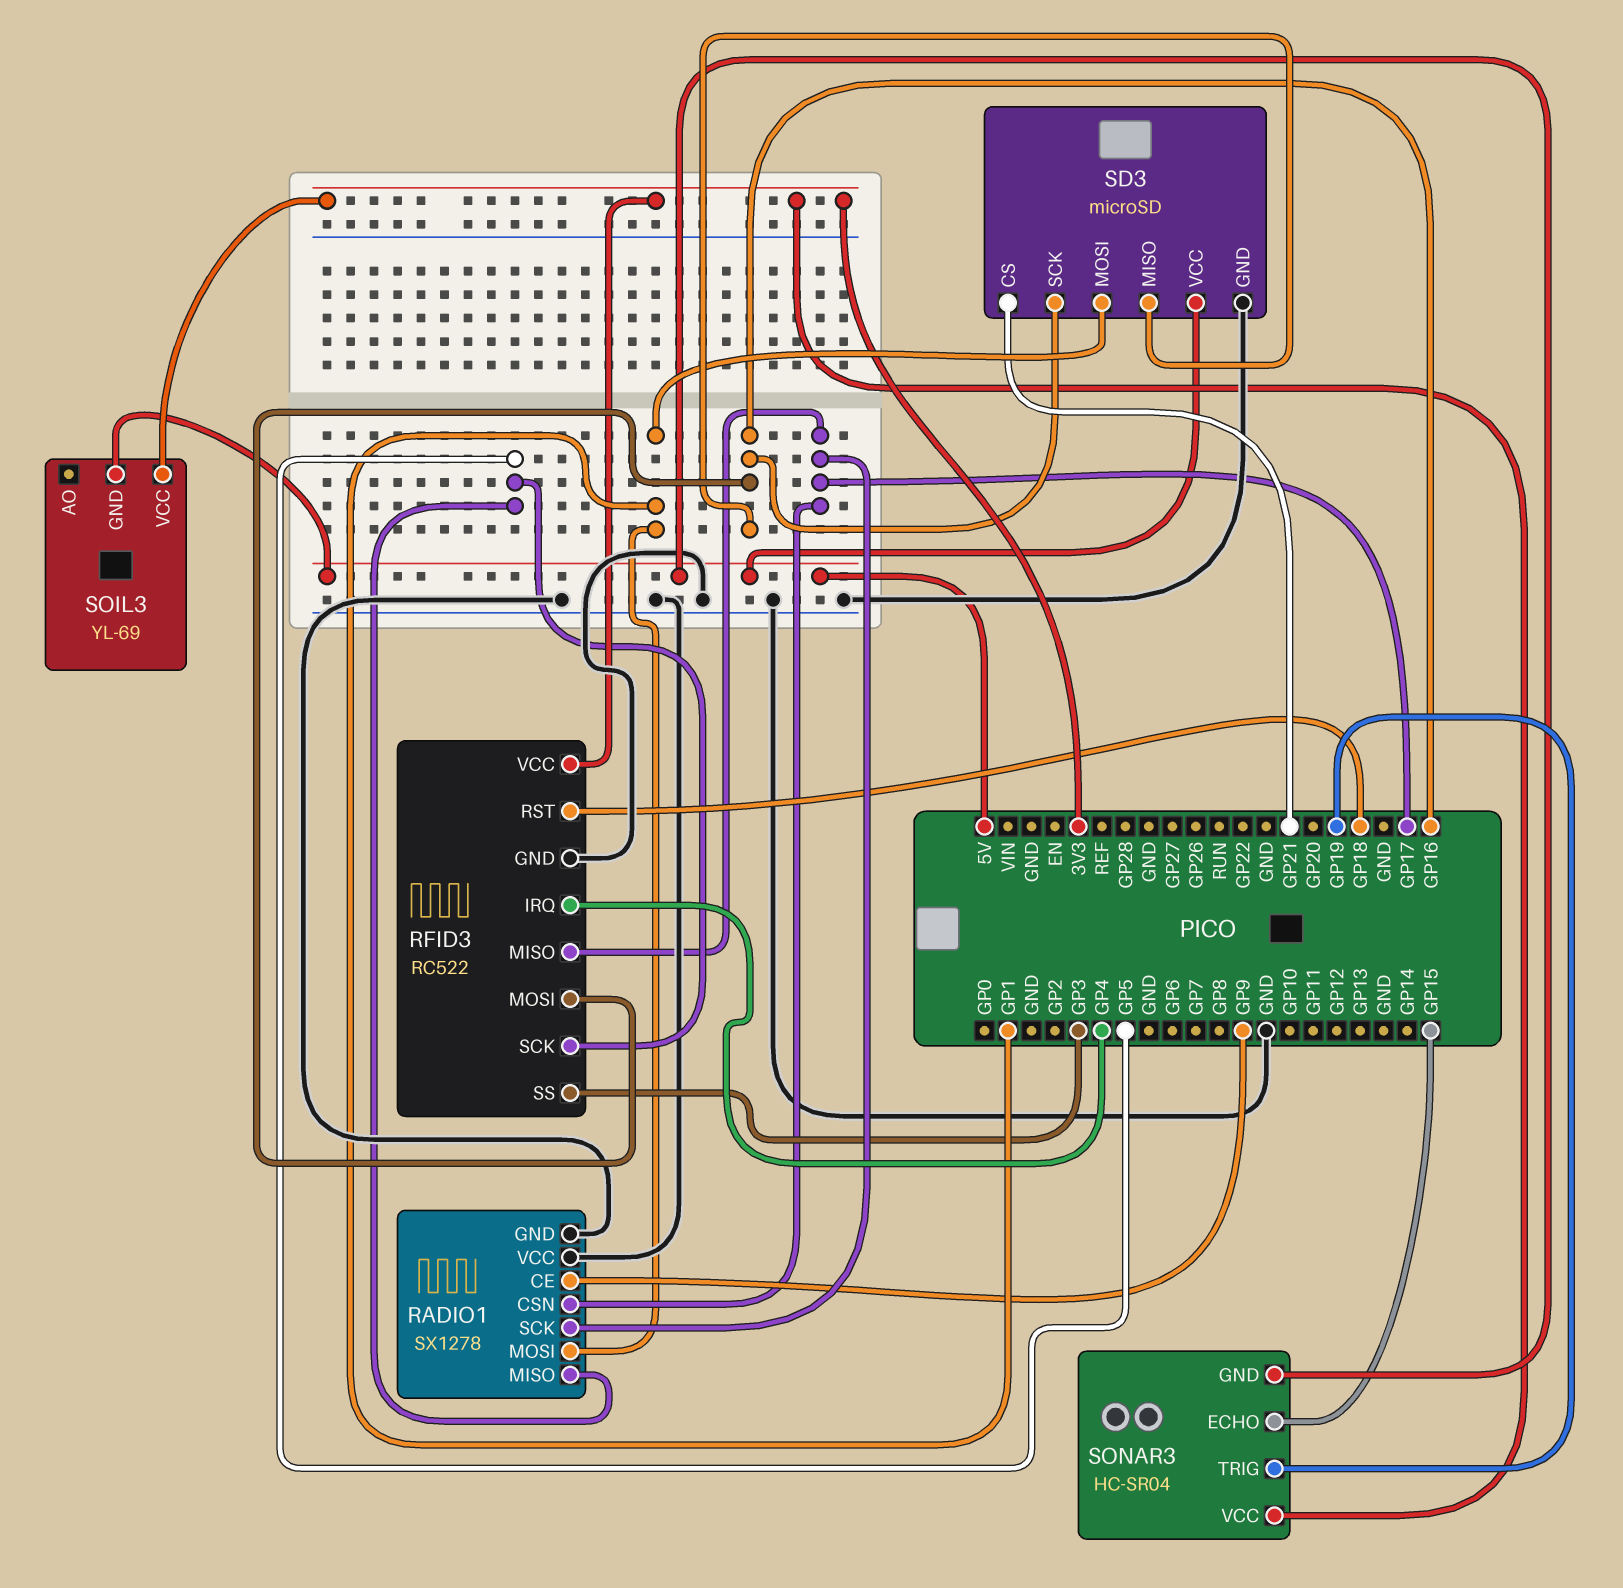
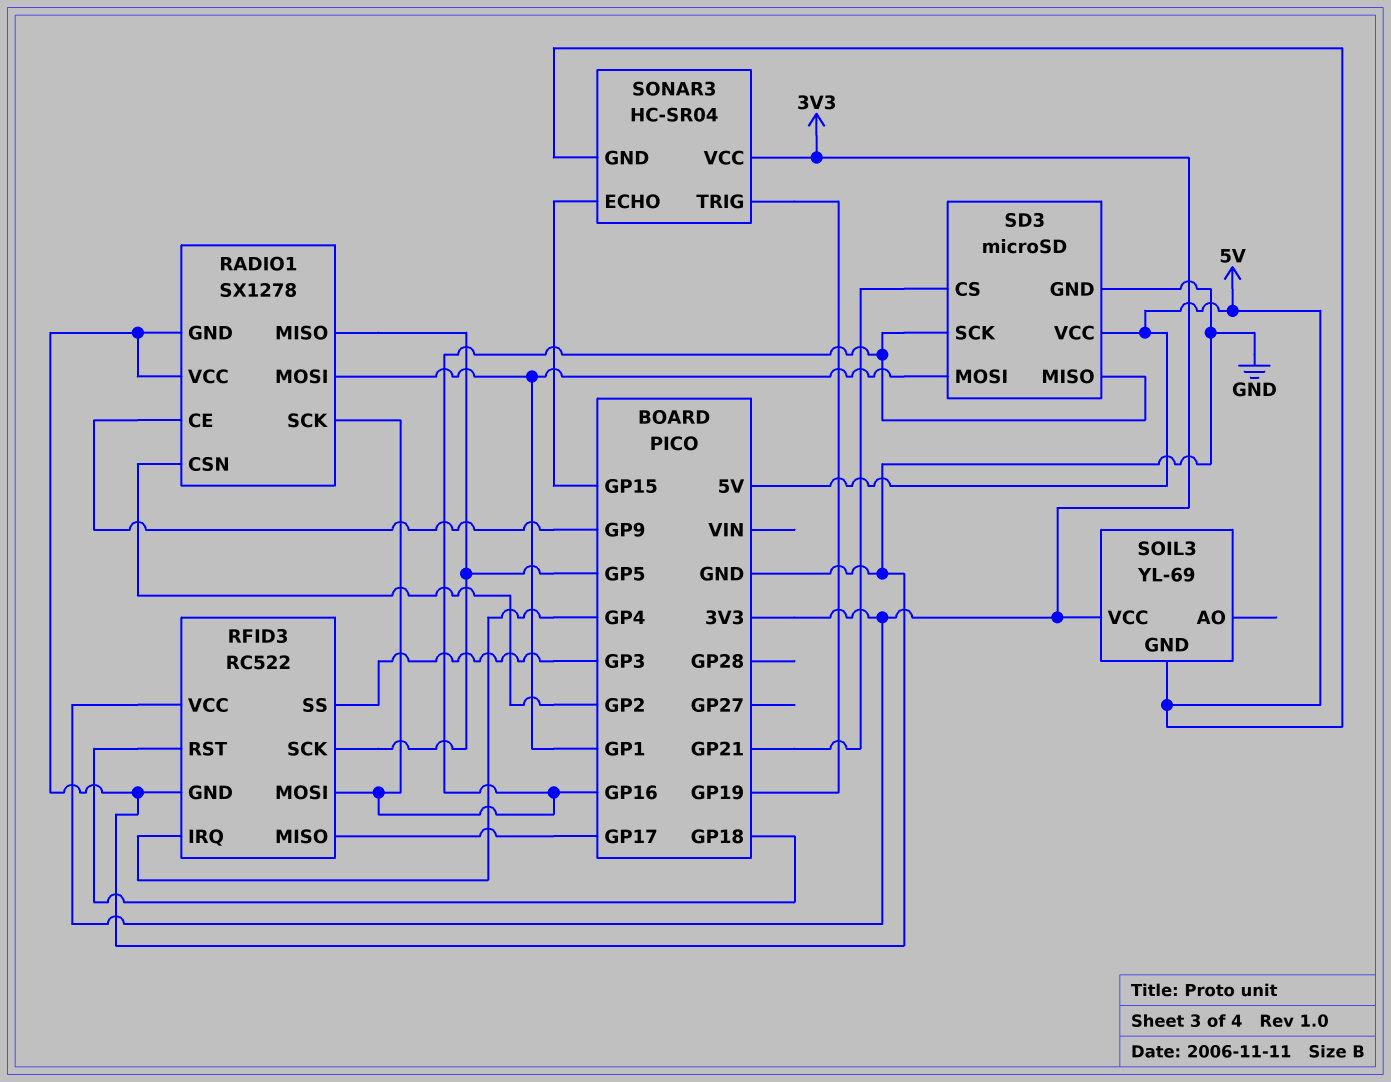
RADIO1 pin CSN: GP17 -> GP2
RADIO1 pin SCK: GP17 -> GP16

